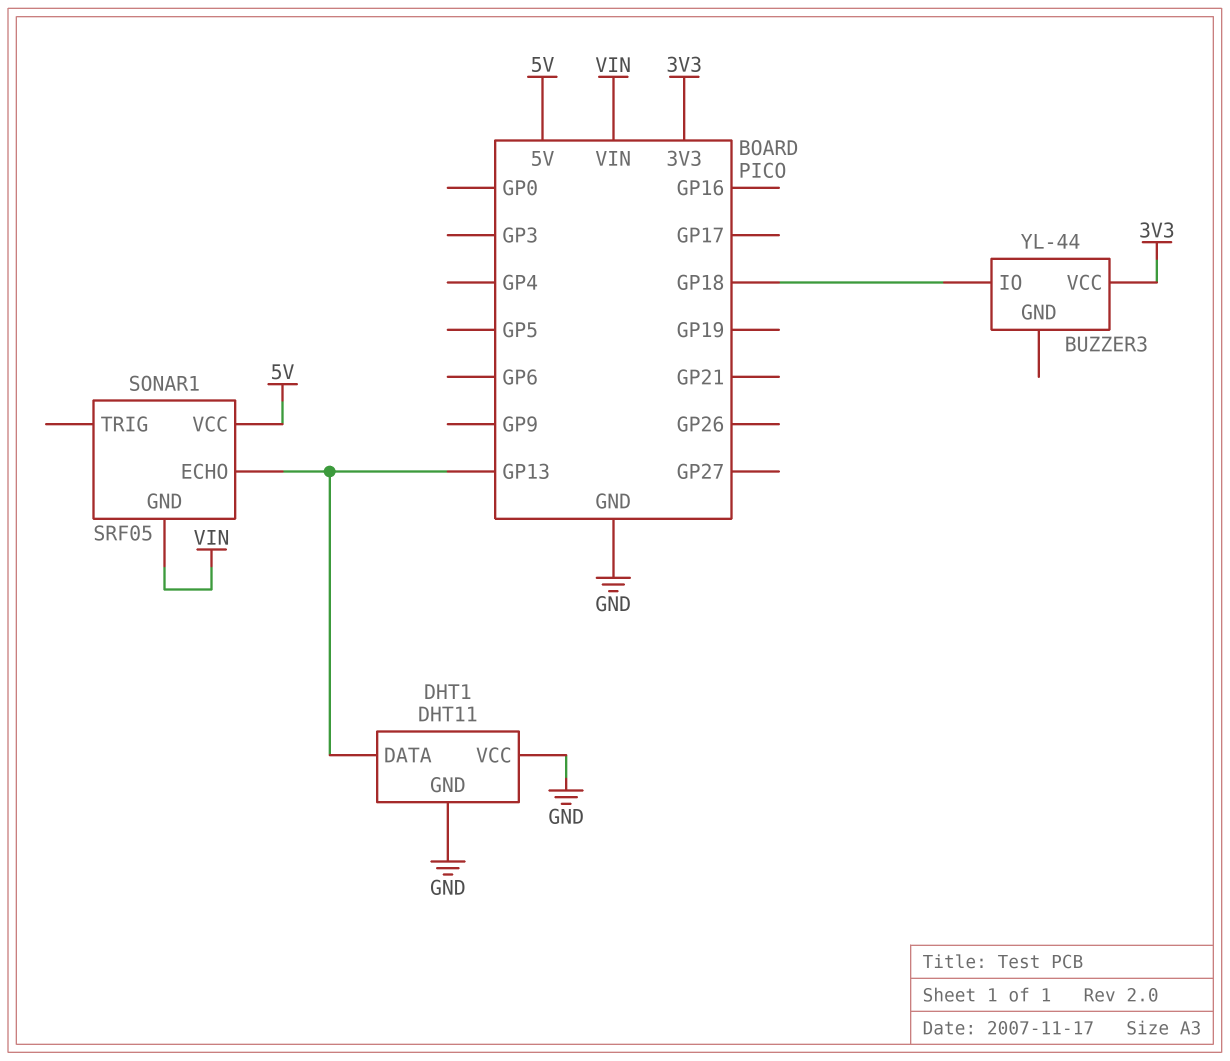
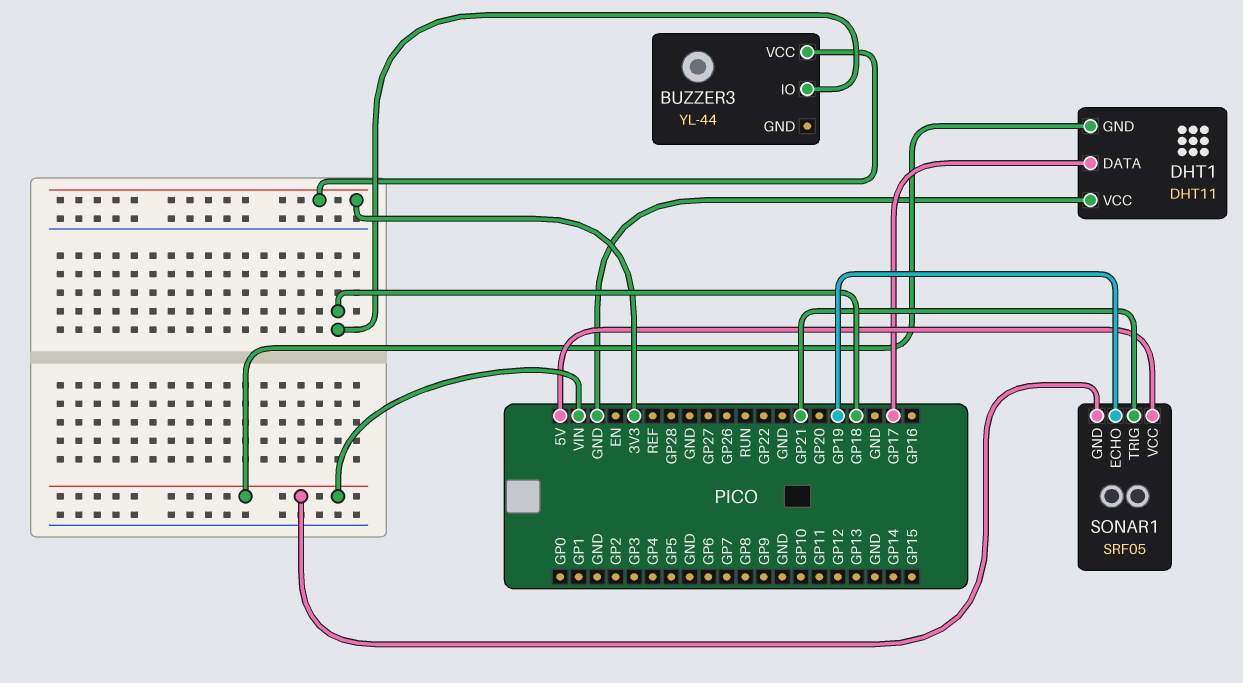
DHT1 pin DATA: GP13 -> GP17
DHT1 pin GND: GND -> VIN
SONAR1 pin ECHO: GP13 -> GP19
SONAR1 pin TRIG: none -> GP21

